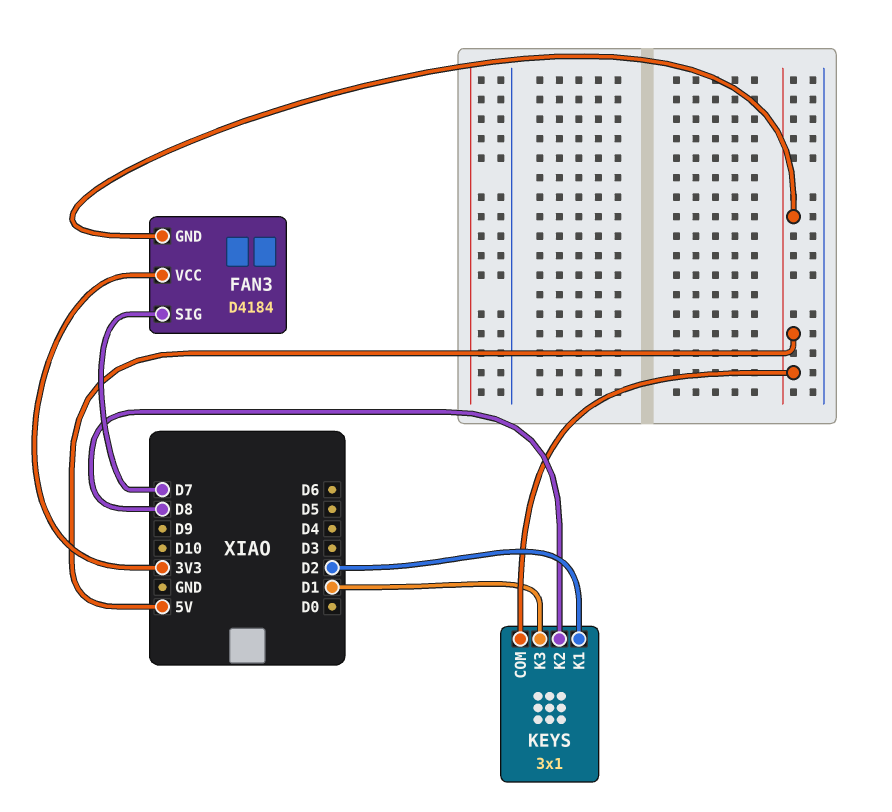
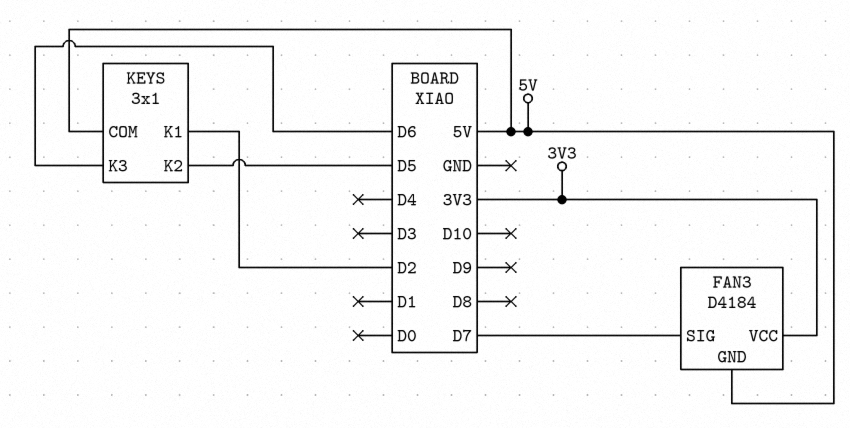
KEYS pin K2: D8 -> D5
KEYS pin K3: D1 -> D6

